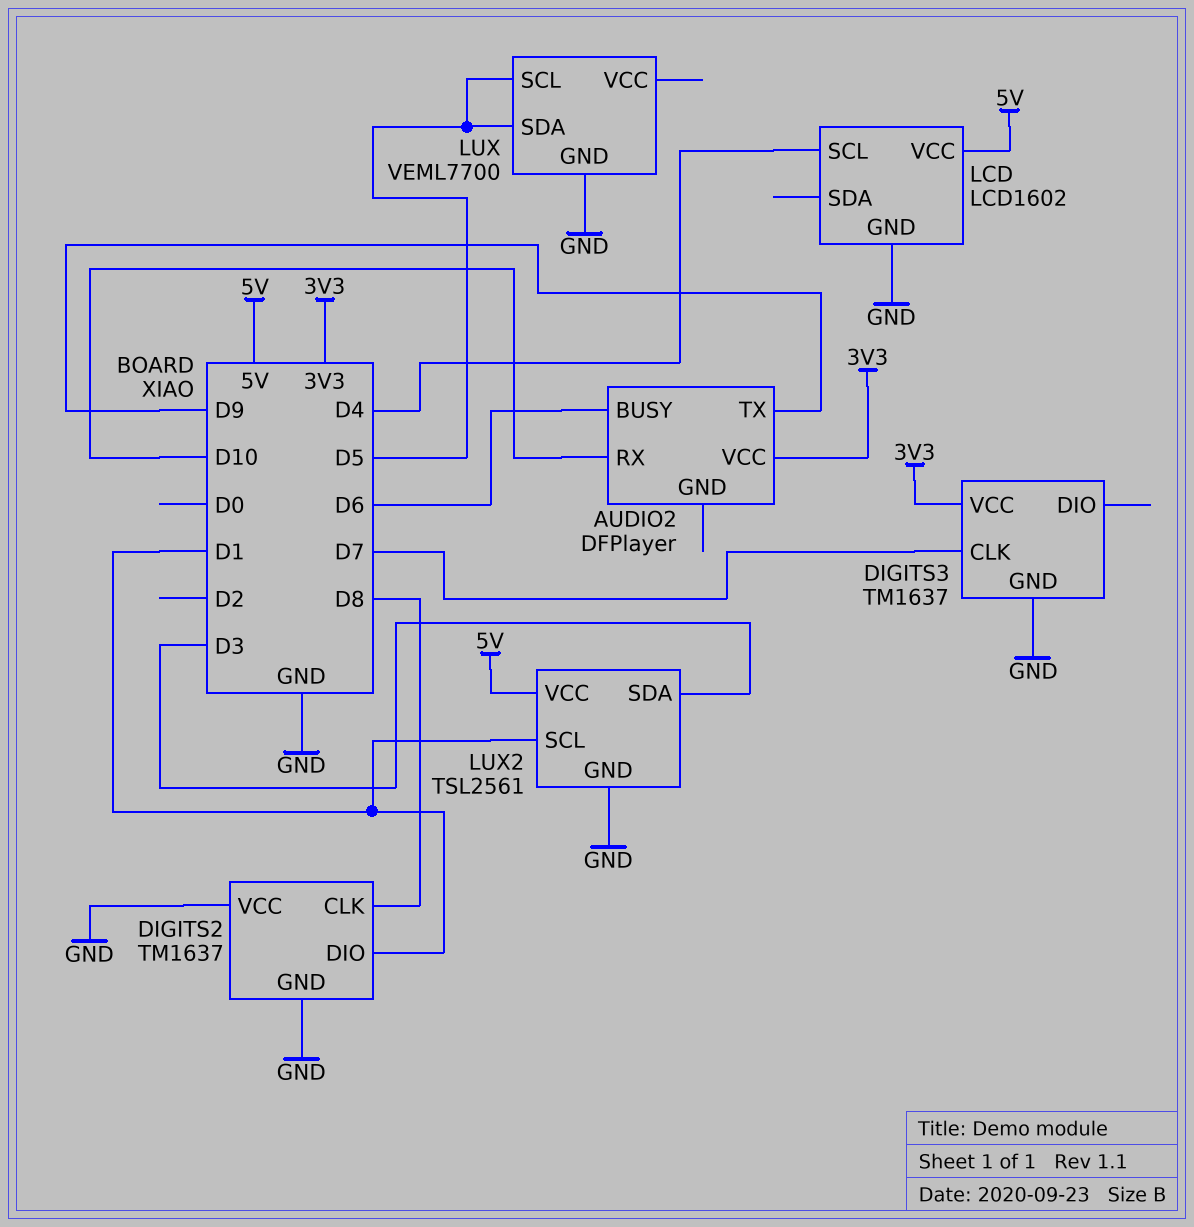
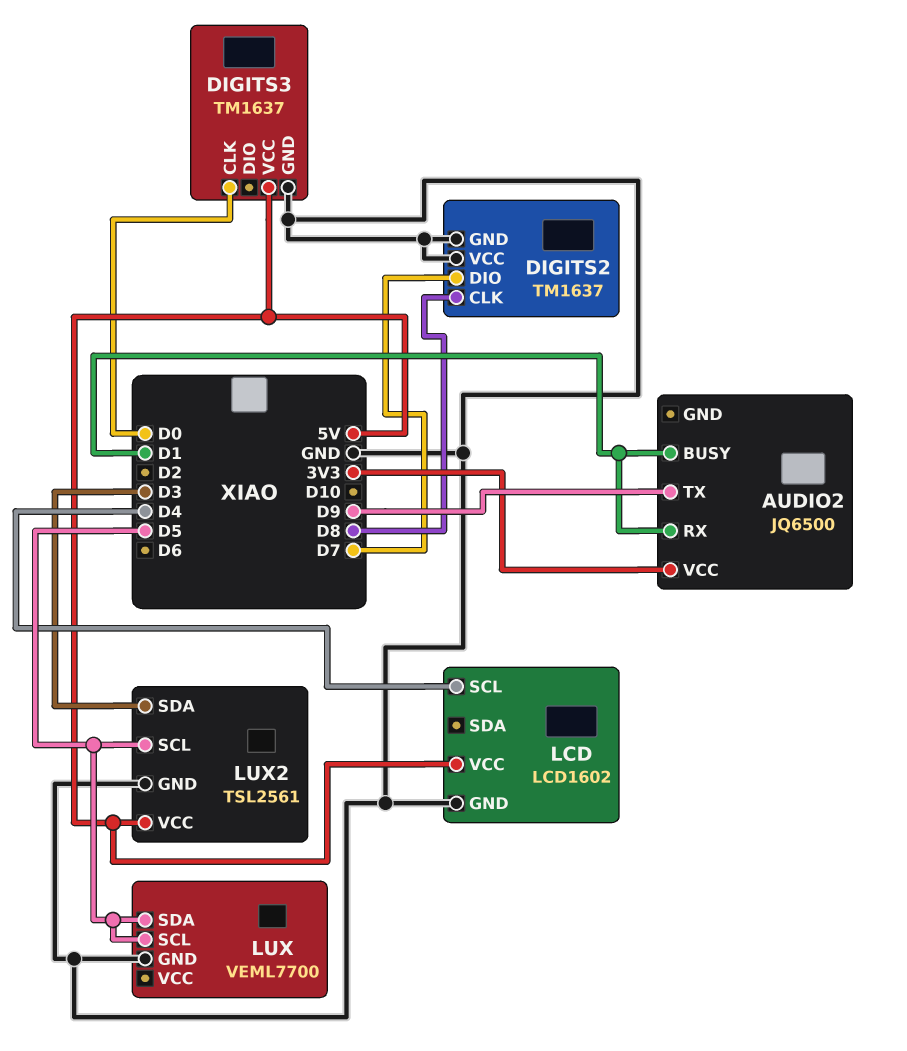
AUDIO2: DFPlayer -> JQ6500
AUDIO2 pin BUSY: D6 -> D1
AUDIO2 pin RX: D10 -> D1
DIGITS2 pin DIO: D1 -> D7
DIGITS3 pin CLK: D7 -> D0
DIGITS3 pin VCC: 3V3 -> 5V
LUX2 pin SCL: D1 -> D5

